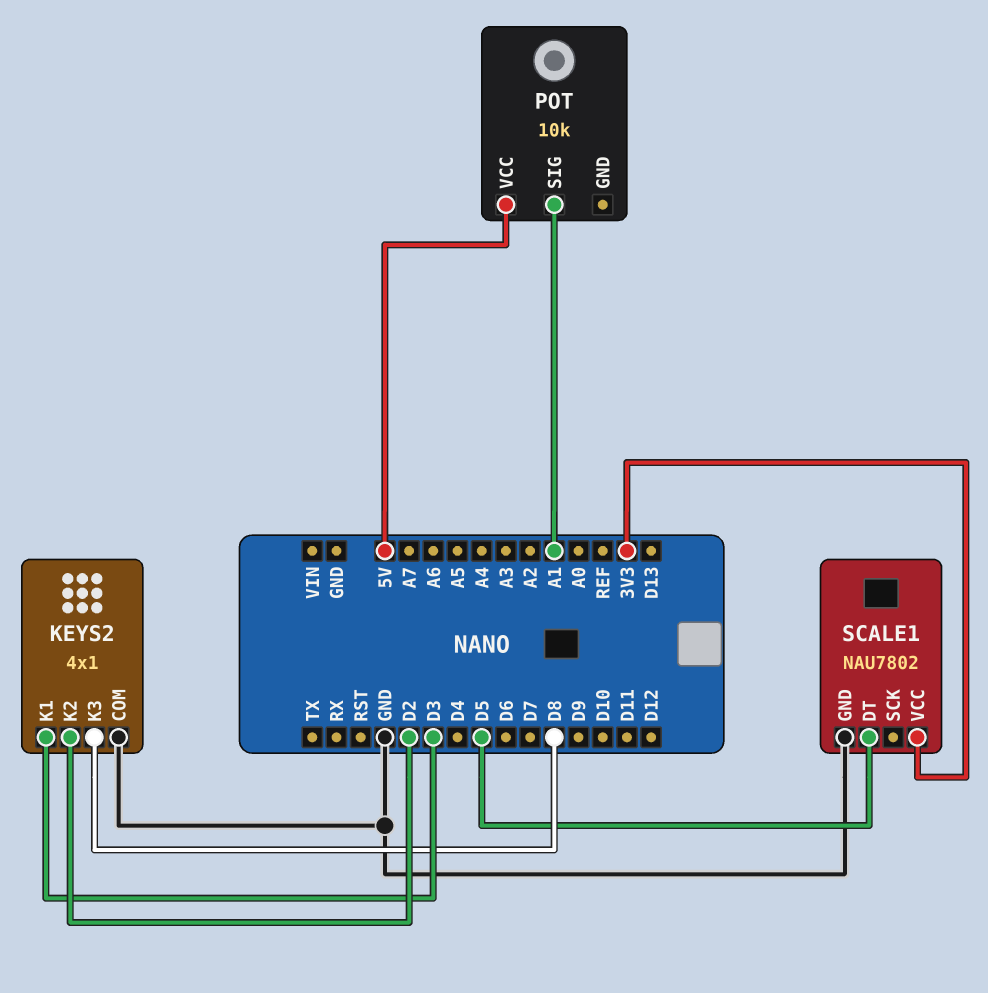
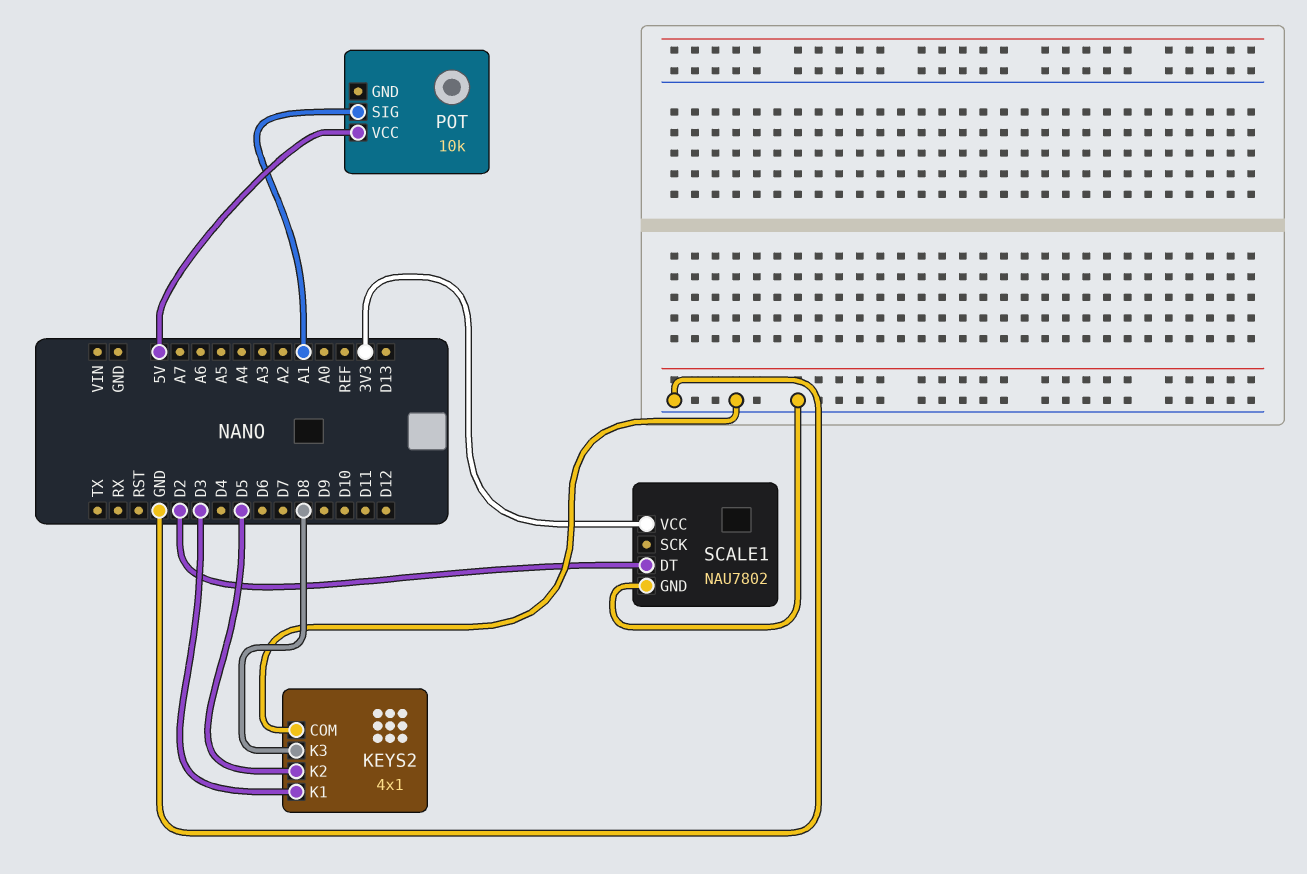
KEYS2 pin K2: D2 -> D5
SCALE1 pin DT: D5 -> D2

